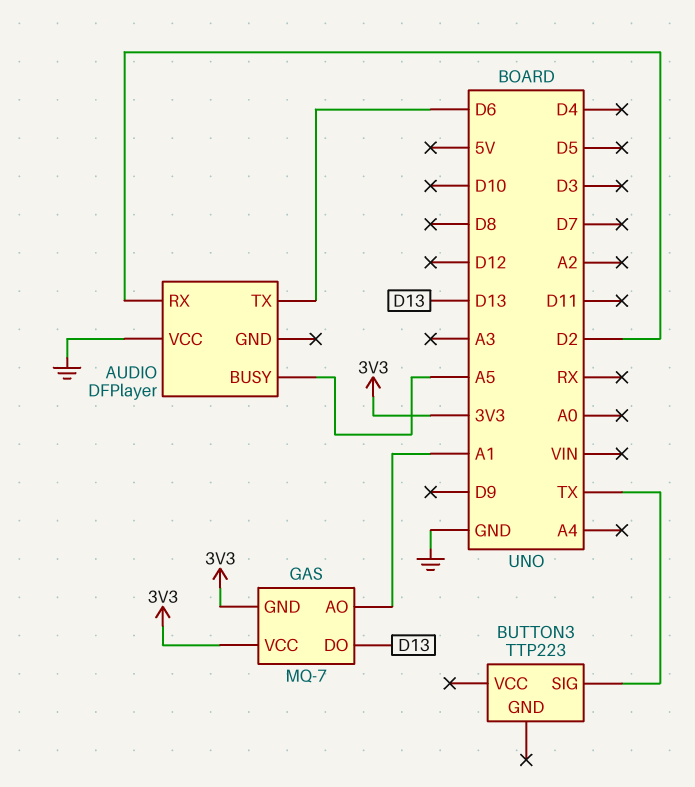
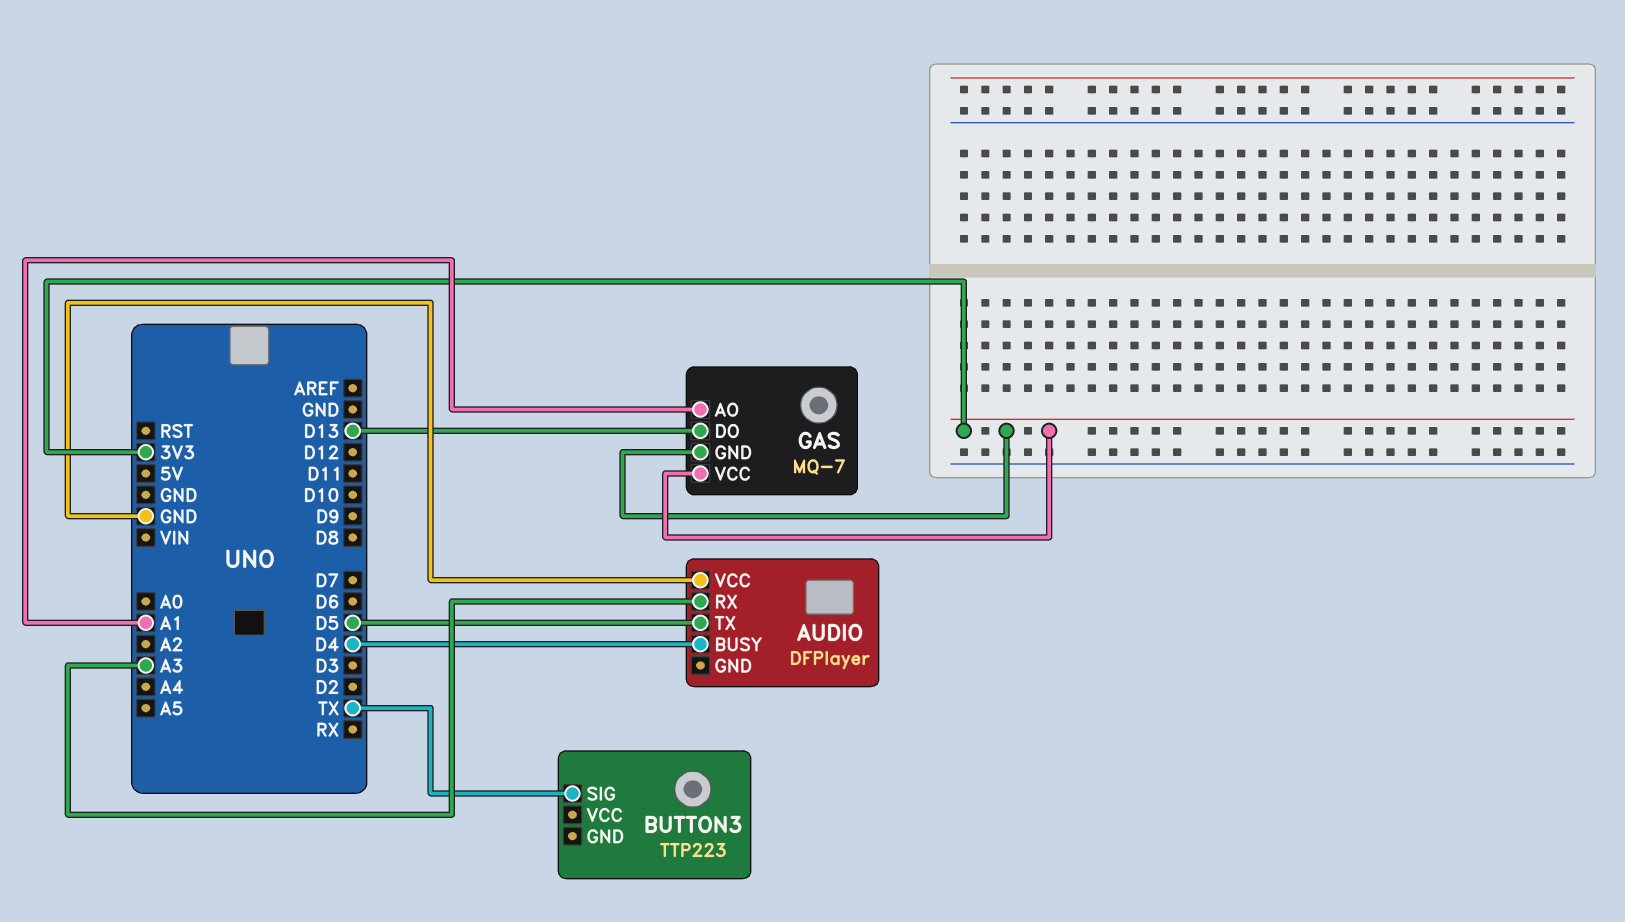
AUDIO pin BUSY: A5 -> D4
AUDIO pin RX: D2 -> A3
AUDIO pin TX: D6 -> D5

